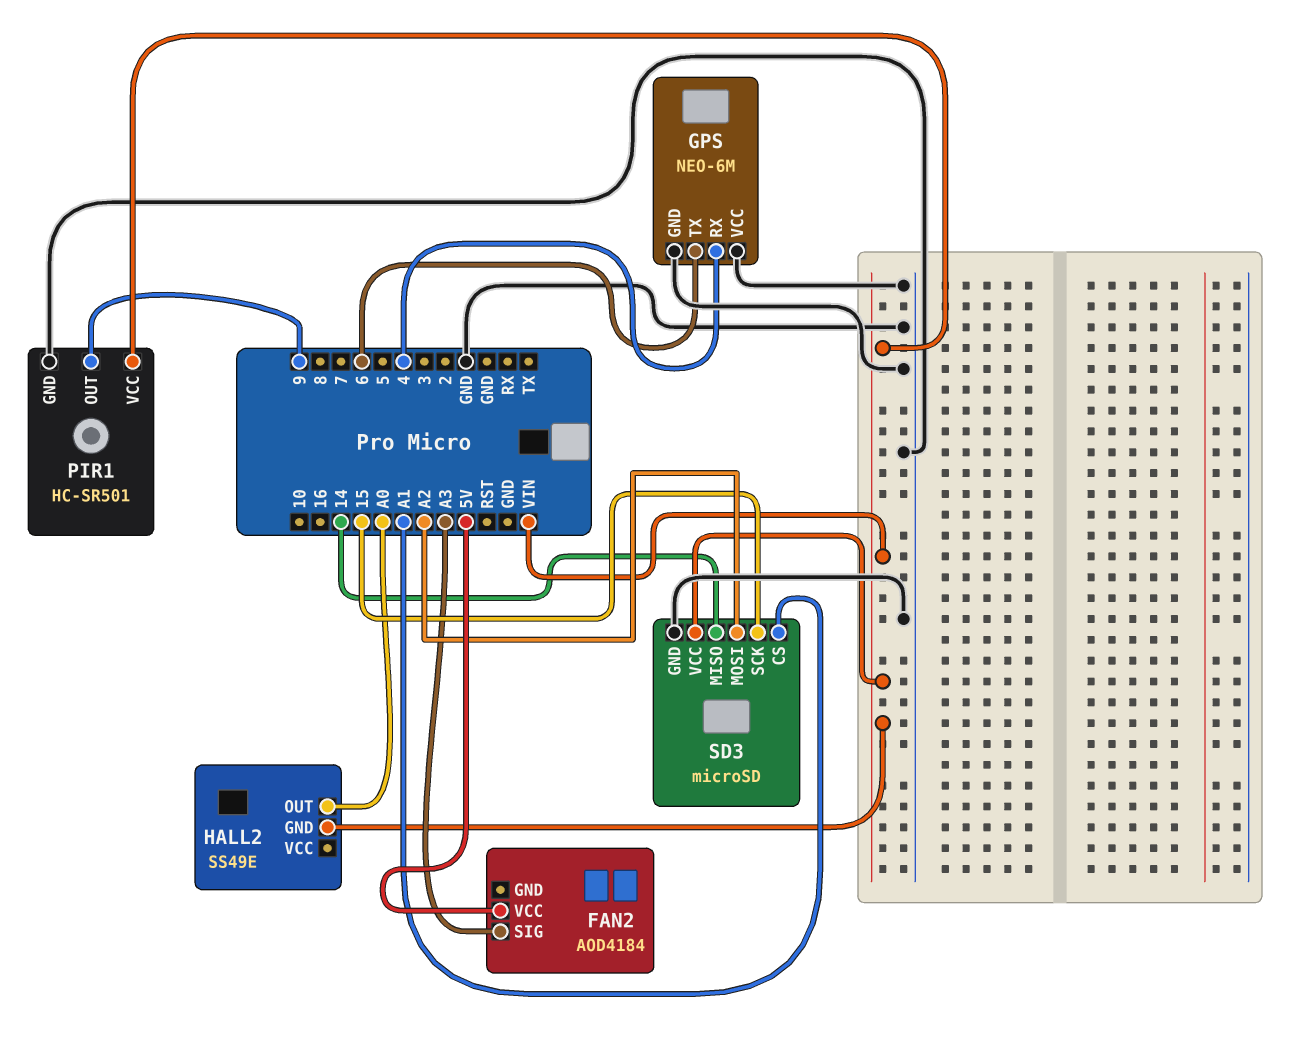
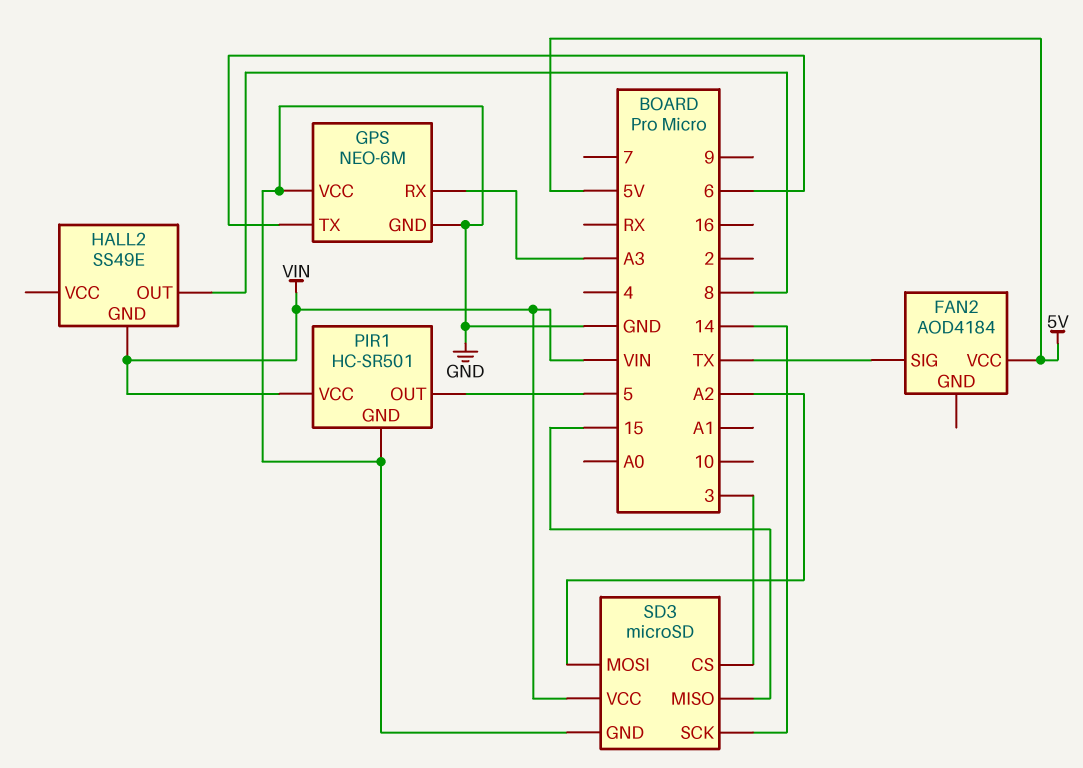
FAN2 pin SIG: A3 -> TX
GPS pin RX: 4 -> A3
HALL2 pin OUT: A0 -> 8
PIR1 pin OUT: 9 -> 5
SD3 pin CS: A1 -> 3
SD3 pin MISO: 14 -> 15
SD3 pin SCK: 15 -> 14

